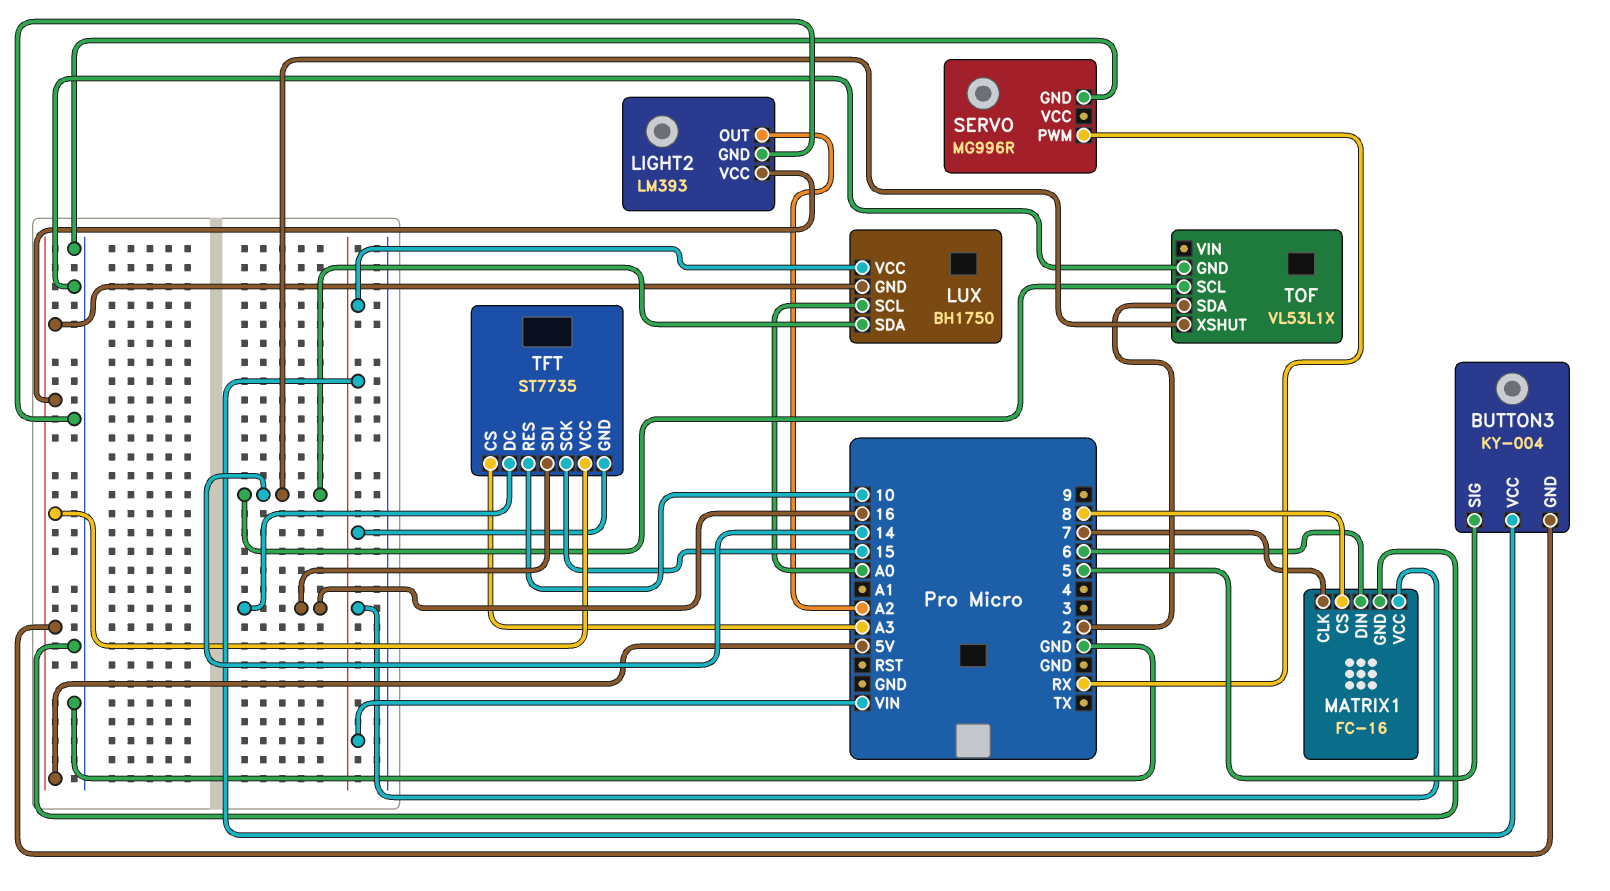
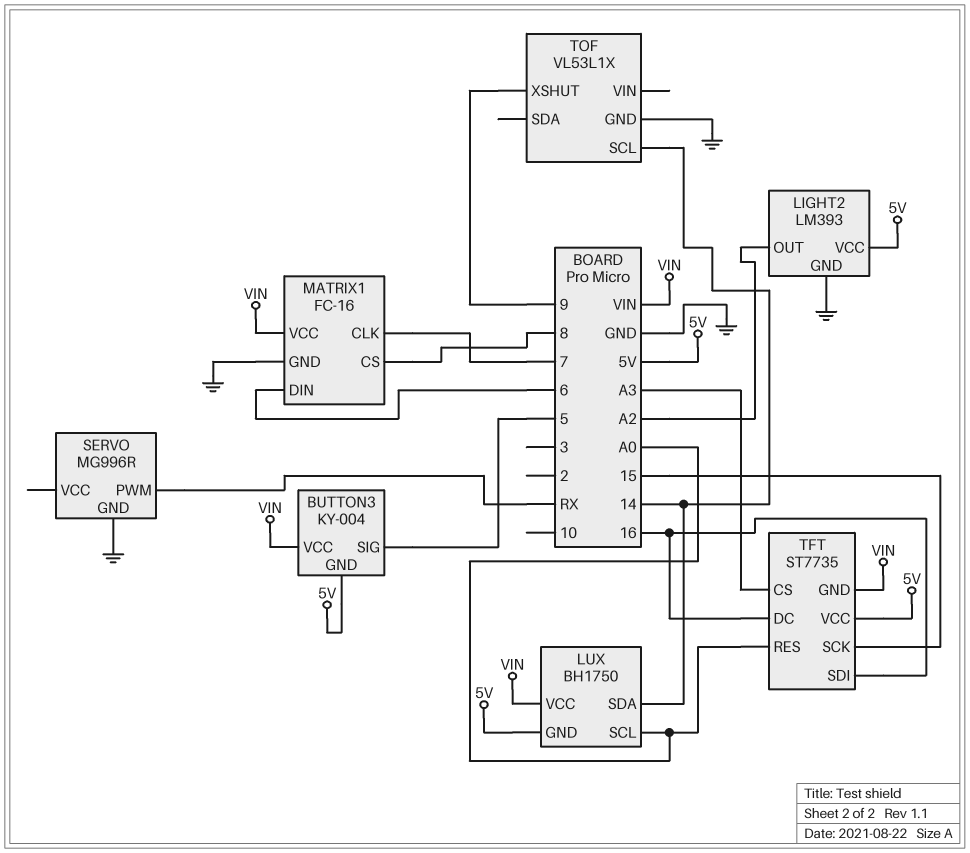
TFT pin RES: 10 -> A0
TOF pin SDA: 2 -> none
TOF pin XSHUT: 14 -> 9

